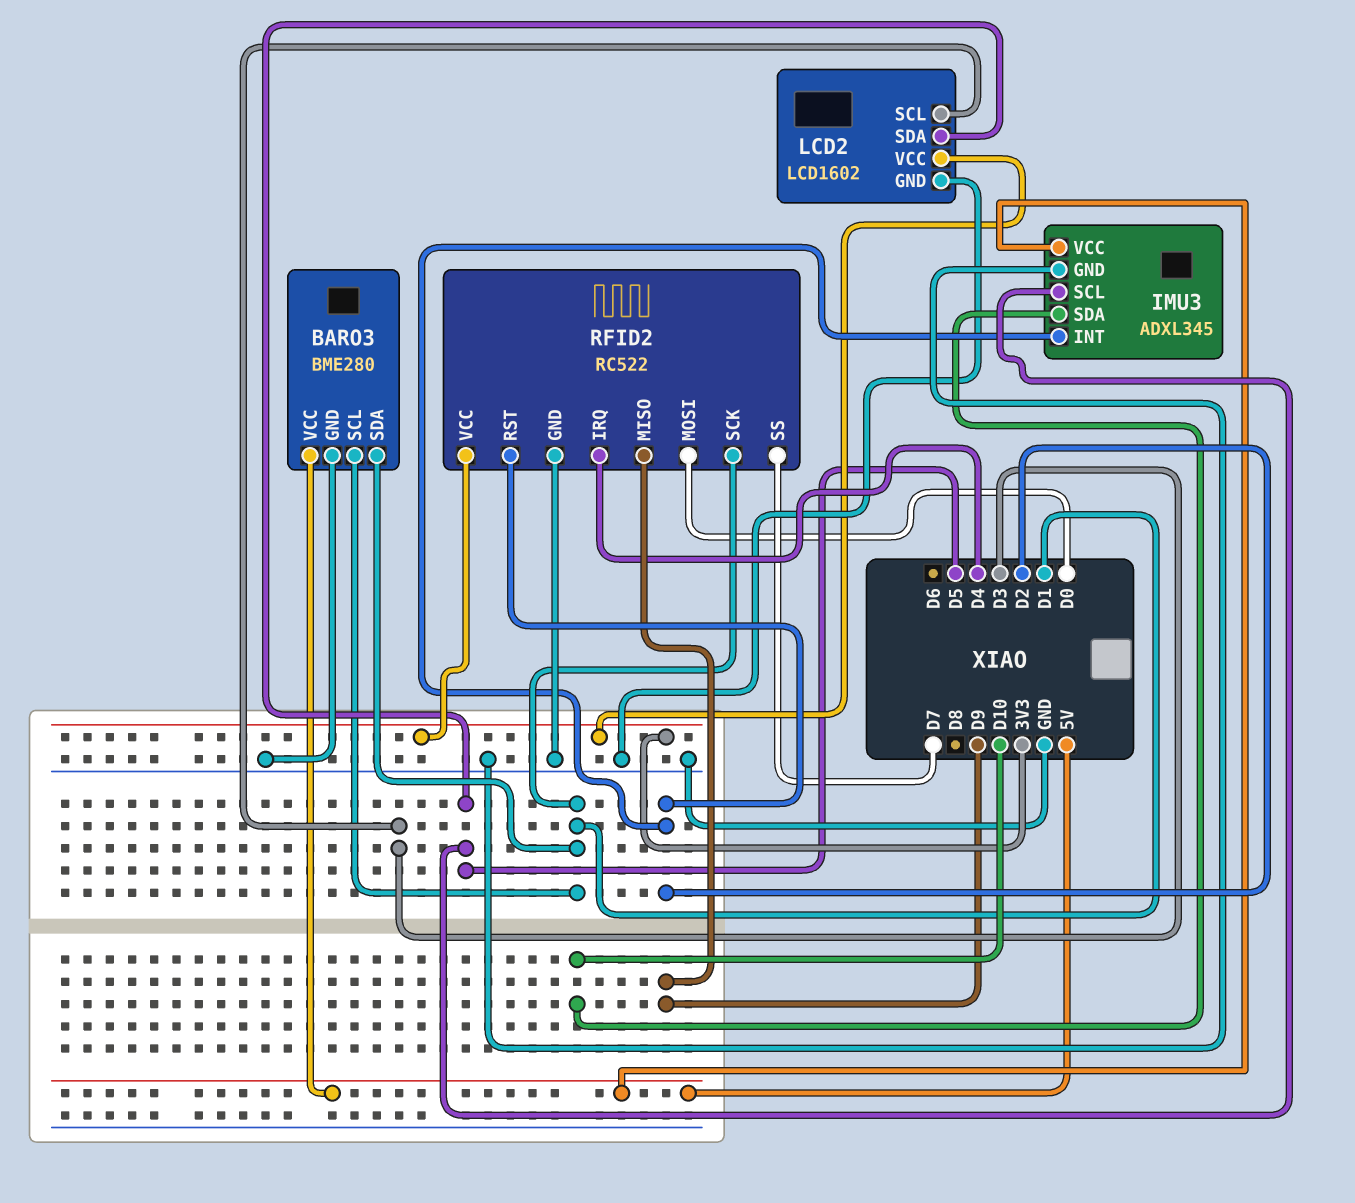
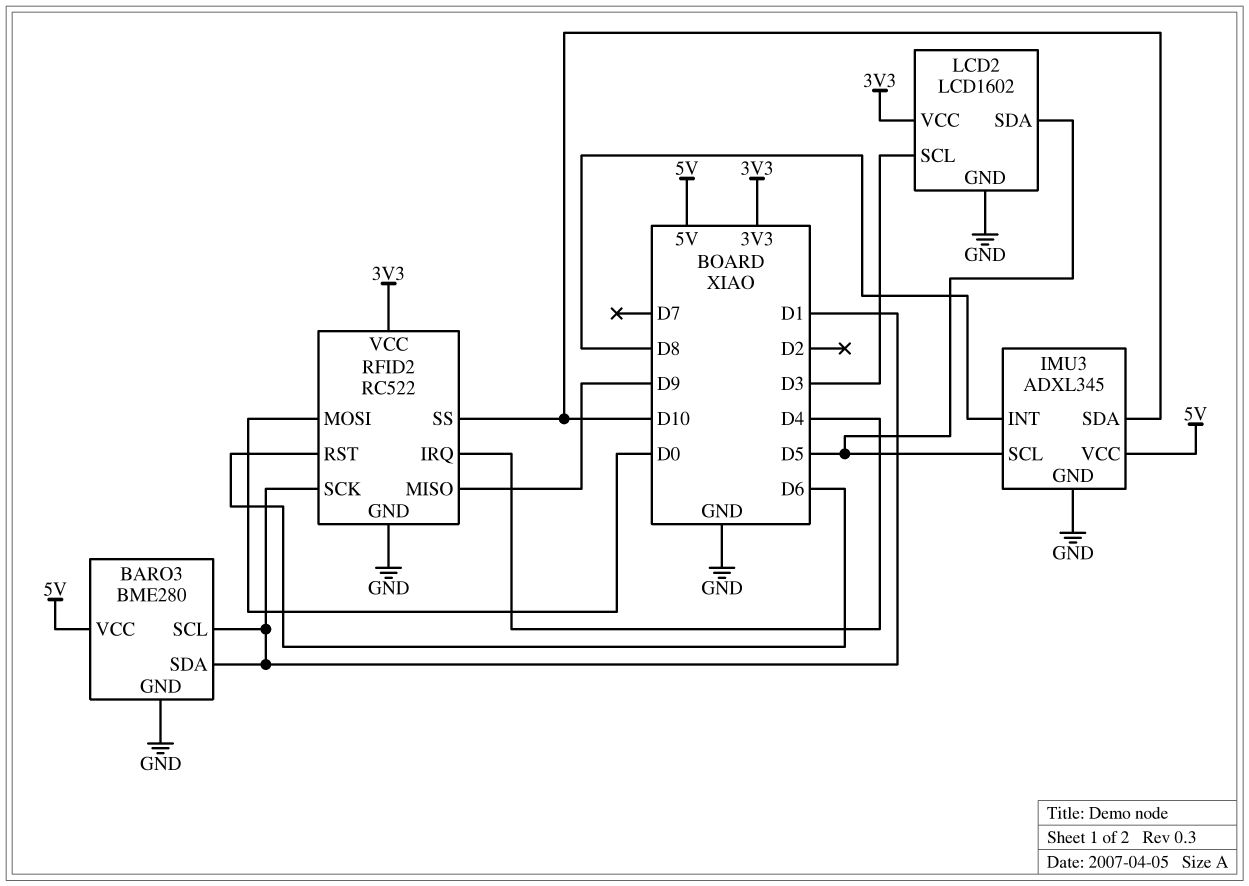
IMU3 pin INT: D2 -> D8
RFID2 pin RST: D2 -> D6
RFID2 pin SS: D7 -> D10

